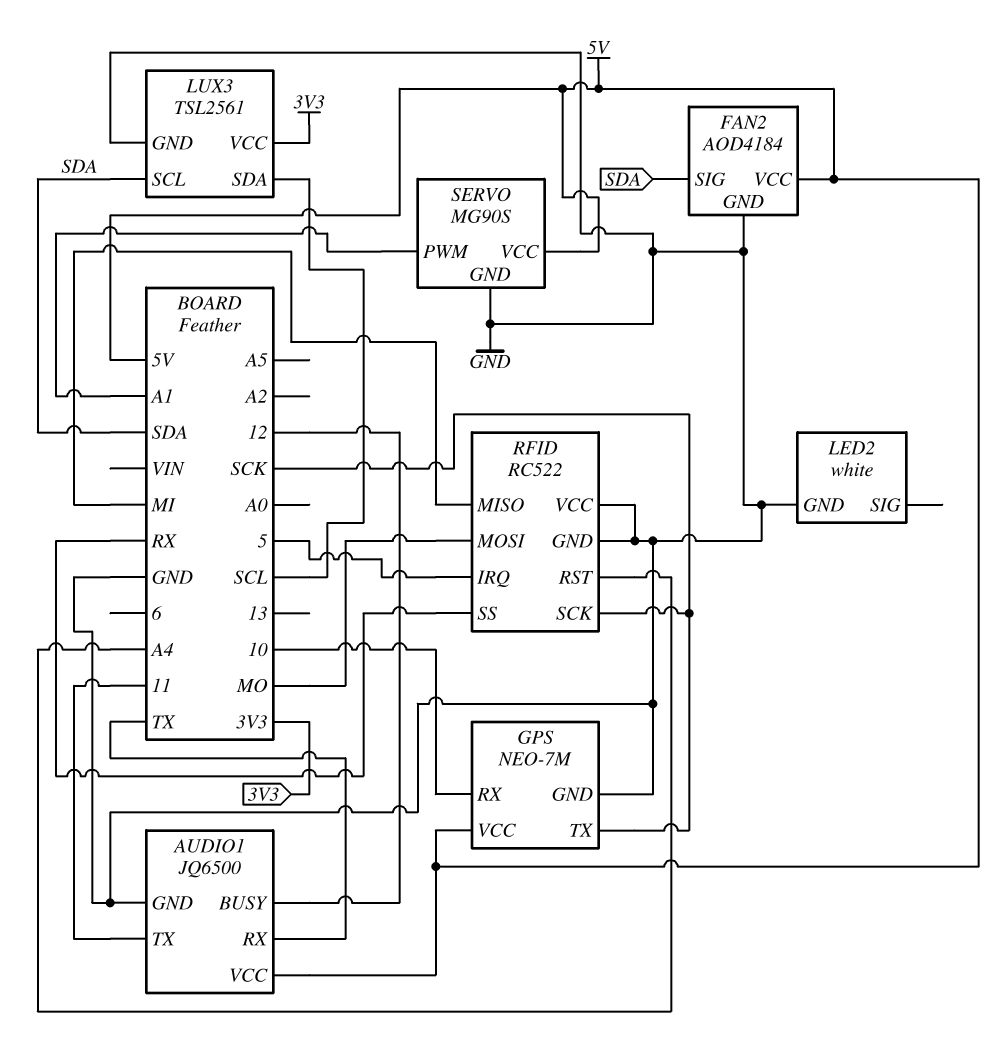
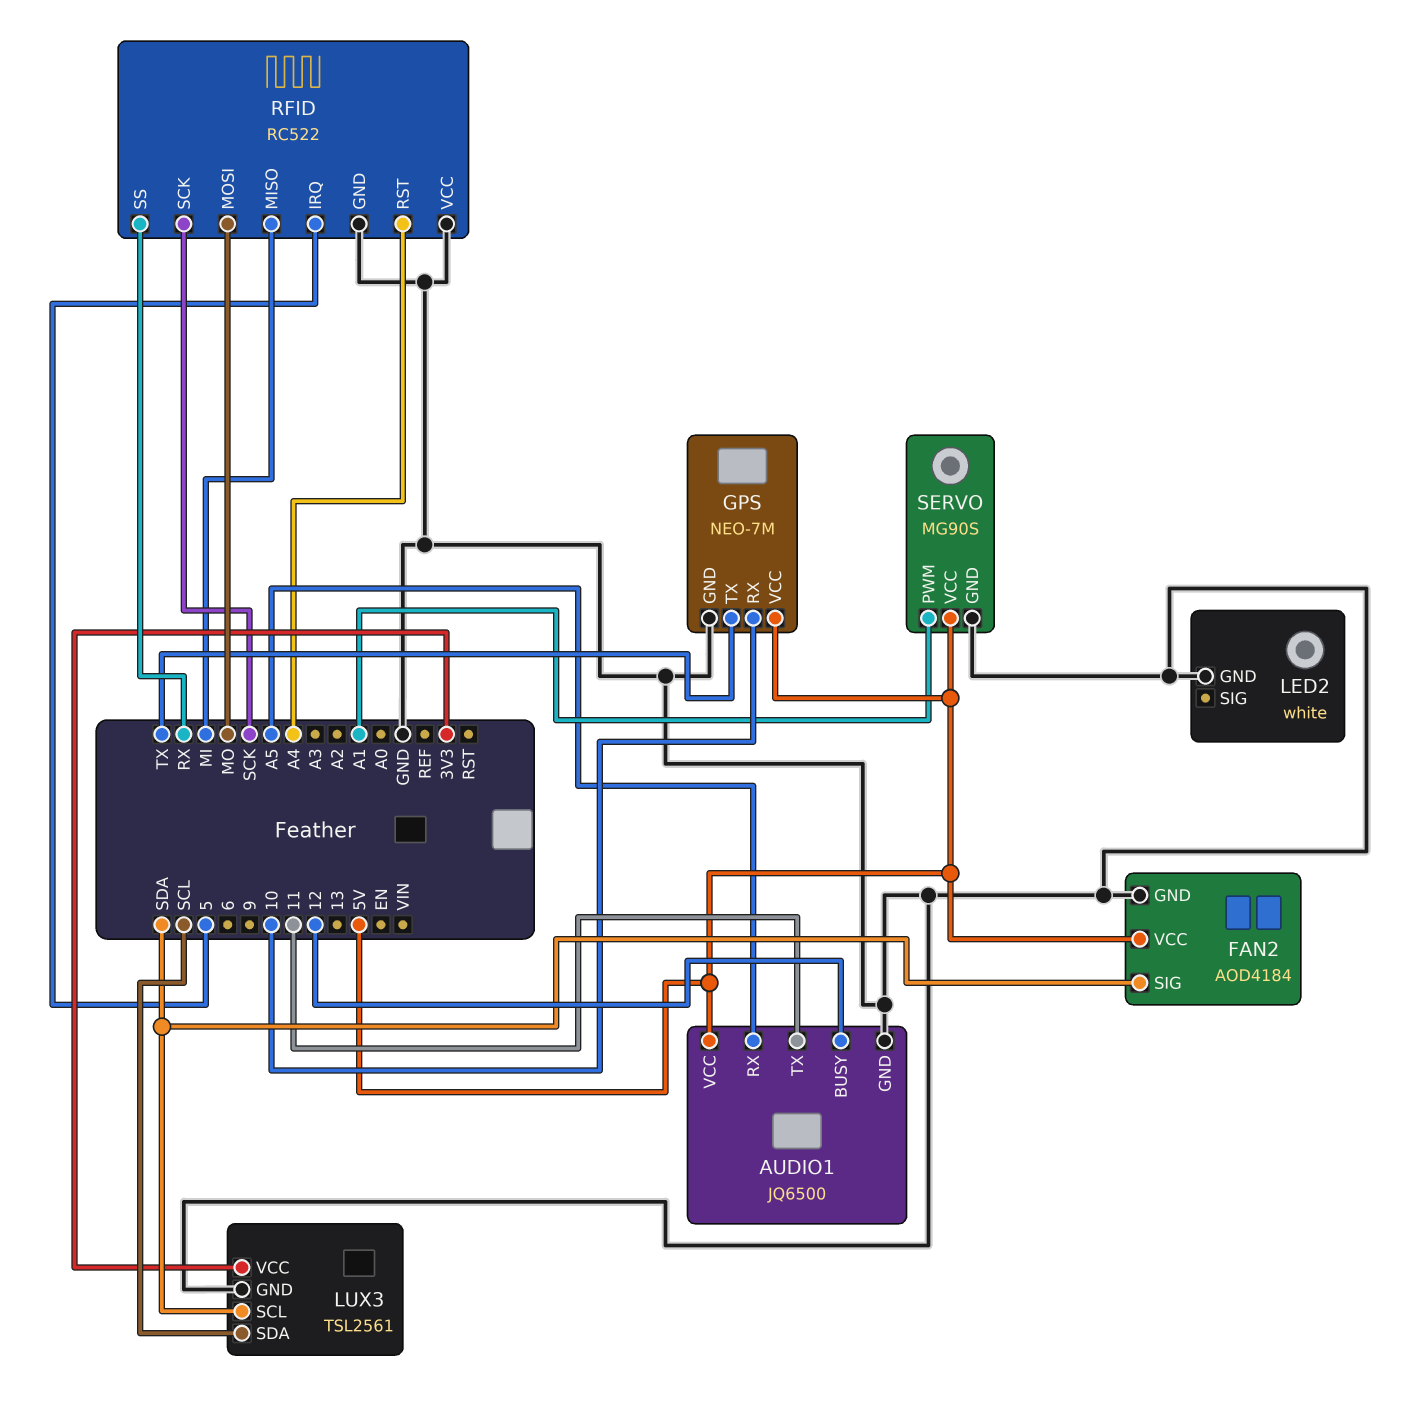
AUDIO1 pin RX: TX -> A5
GPS pin TX: SCK -> TX

